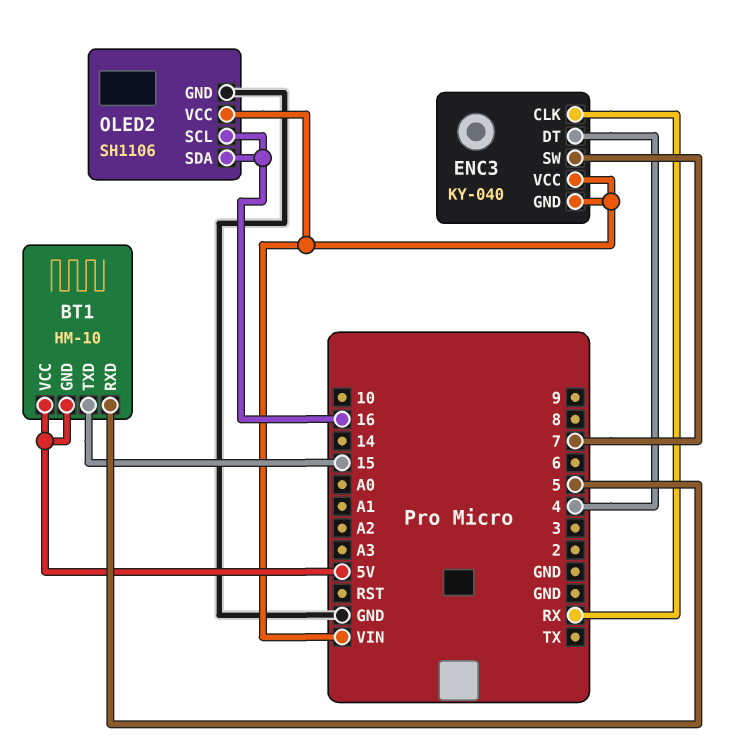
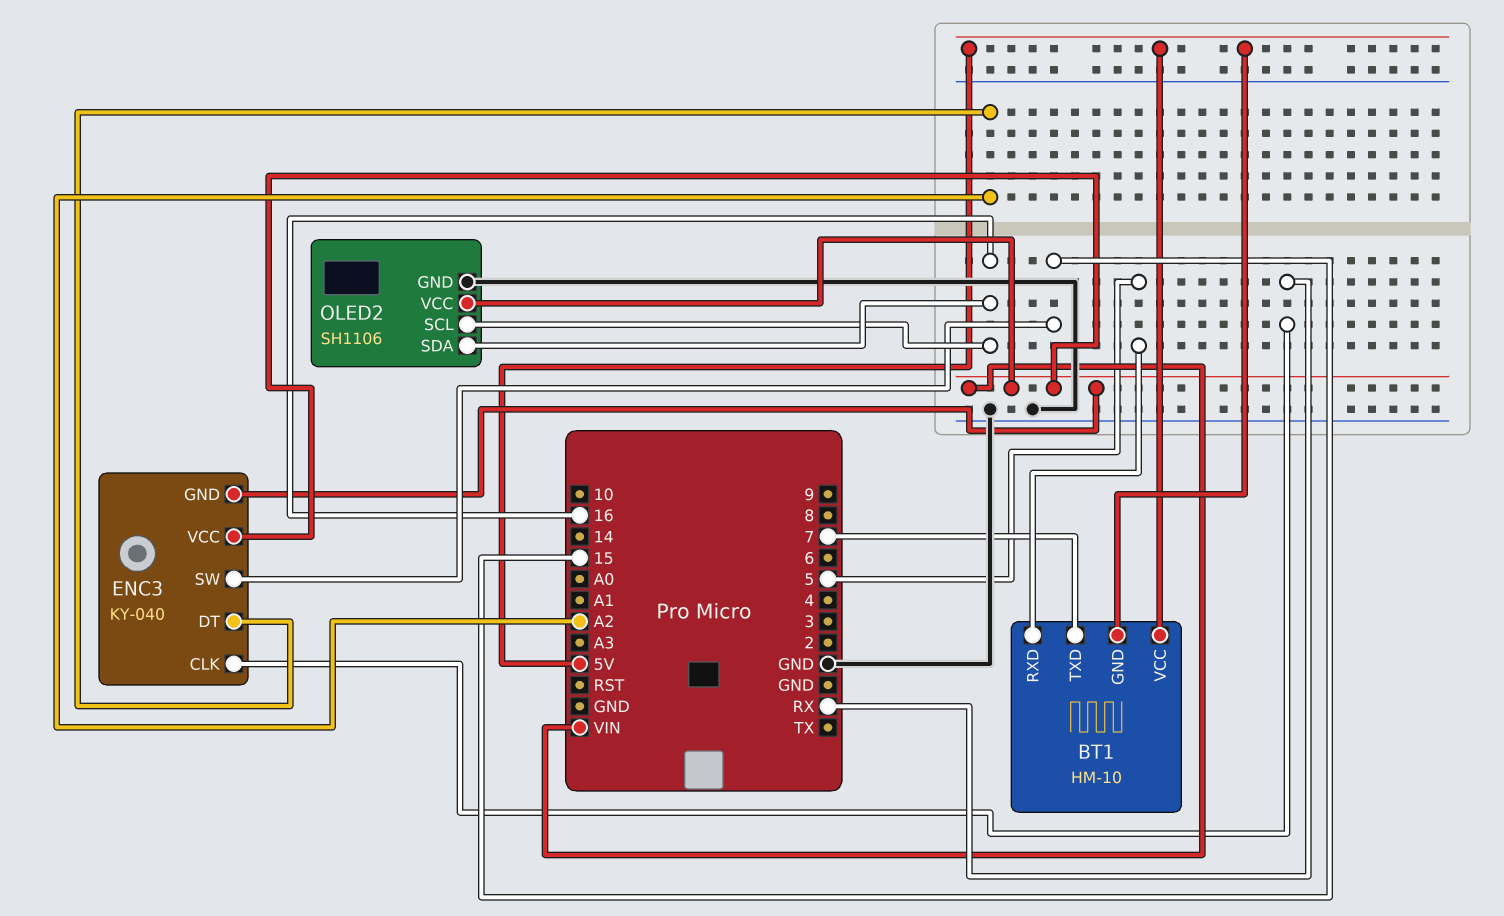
BT1 pin TXD: 15 -> 7
ENC3 pin DT: 4 -> A2
ENC3 pin SW: 7 -> 15

